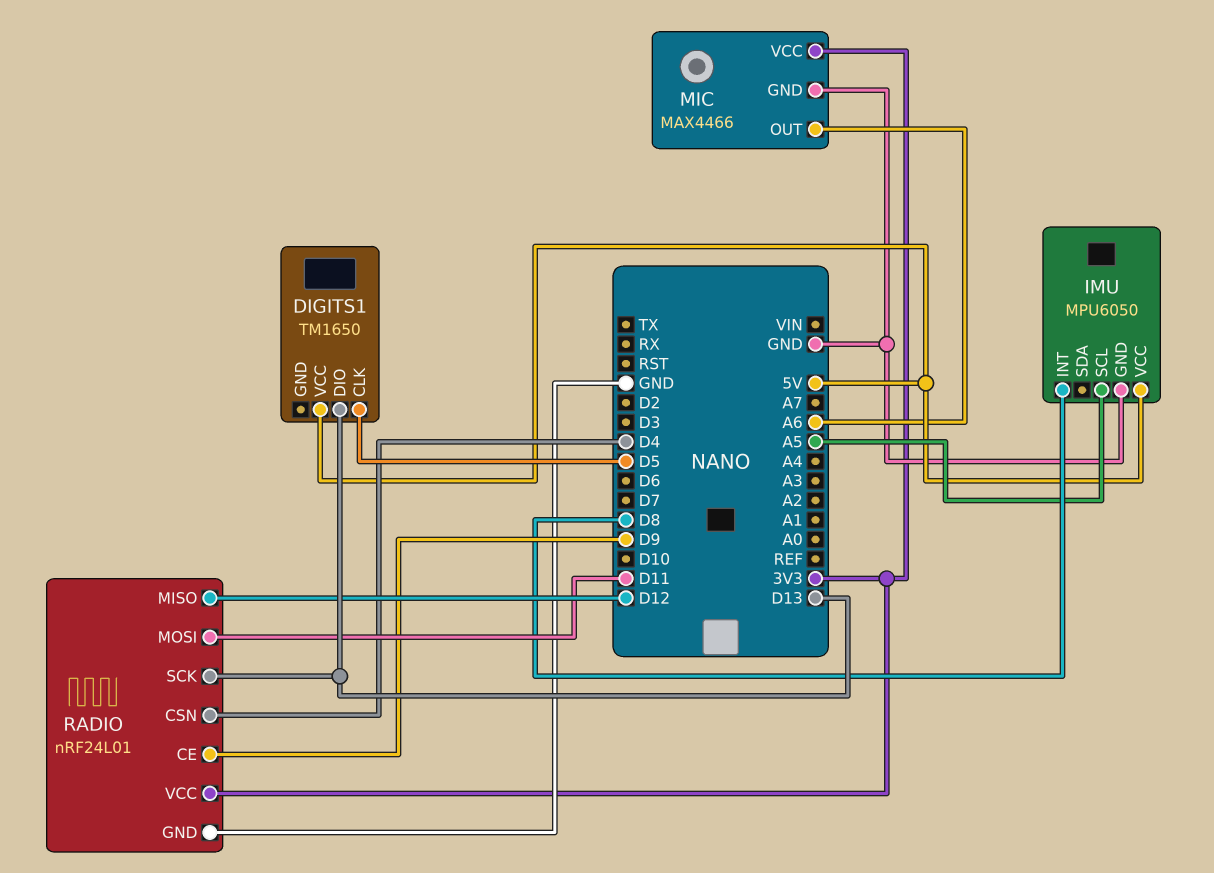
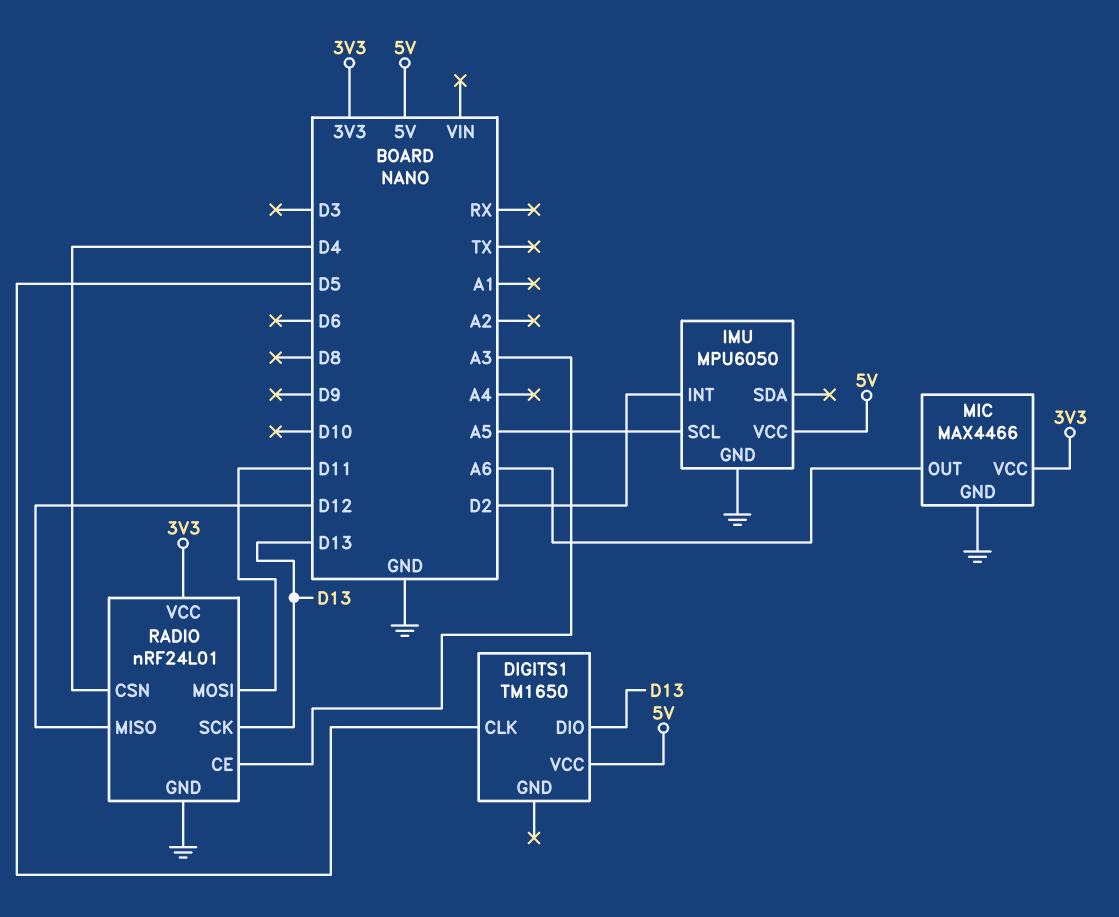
IMU pin INT: D8 -> D2
RADIO pin CE: D9 -> A3

